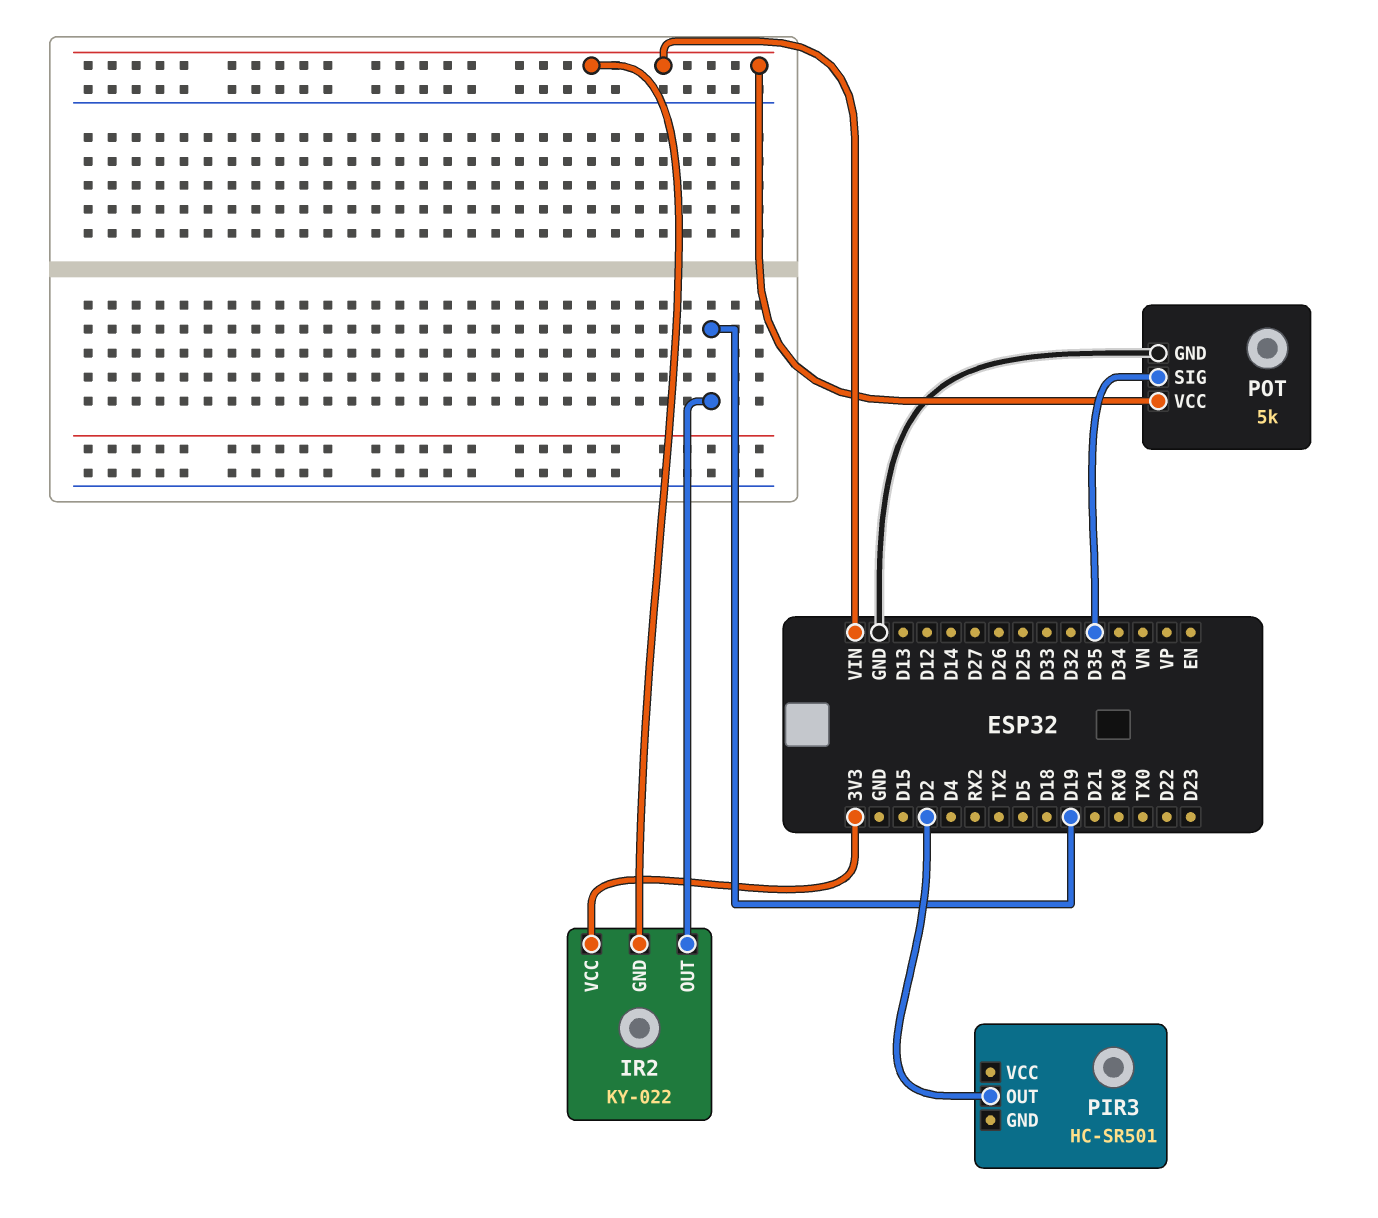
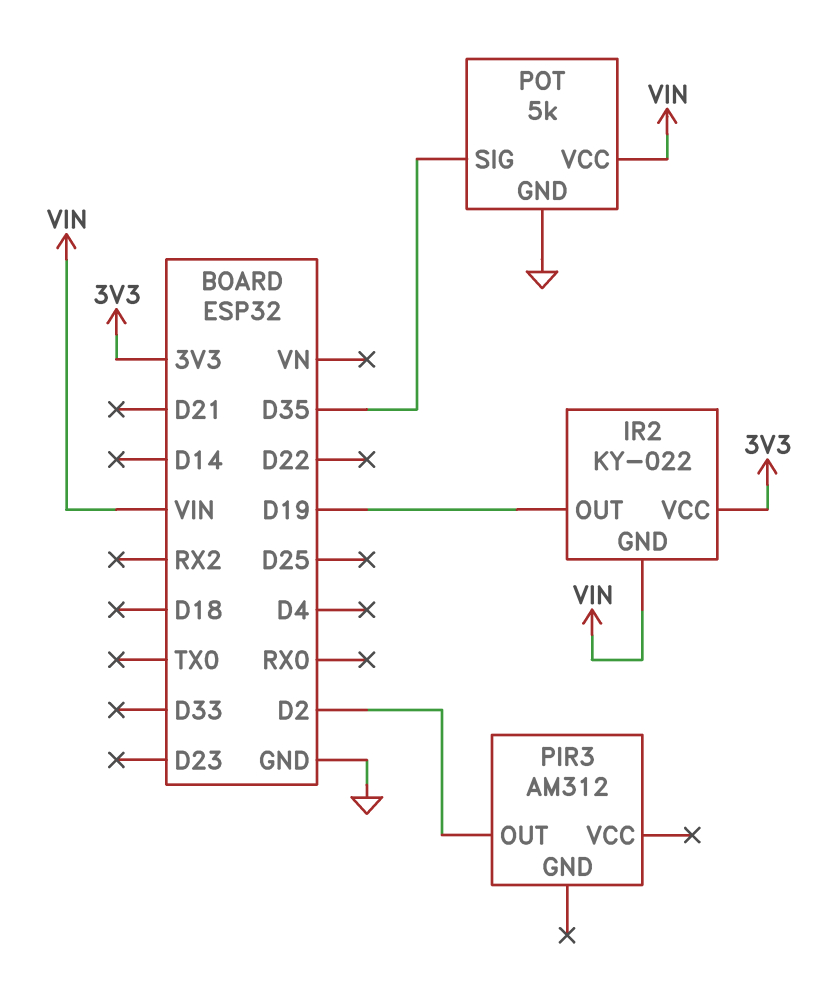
PIR3: HC-SR501 -> AM312

